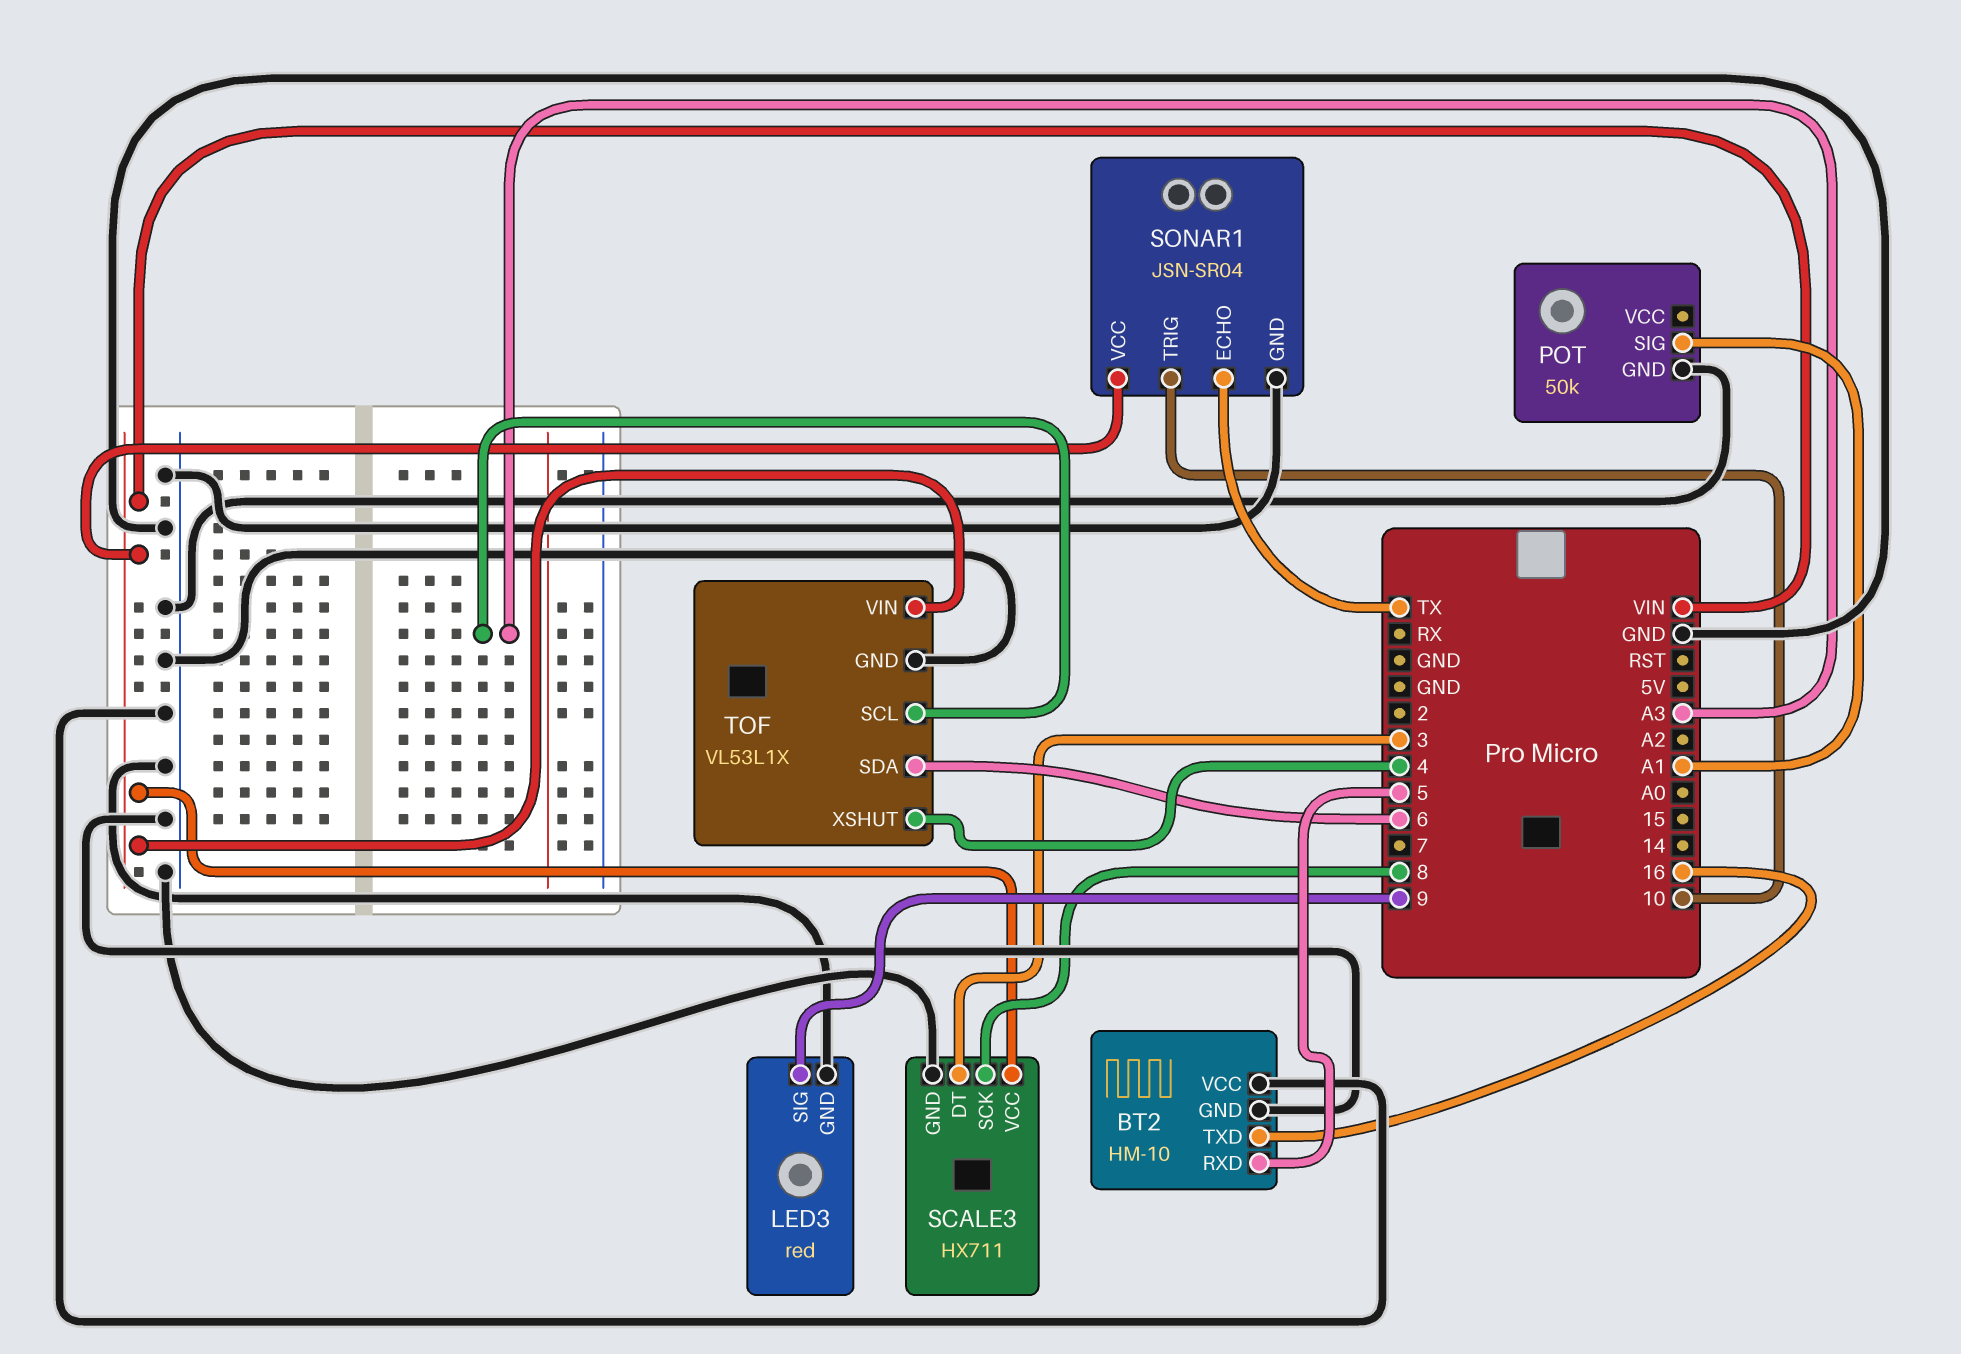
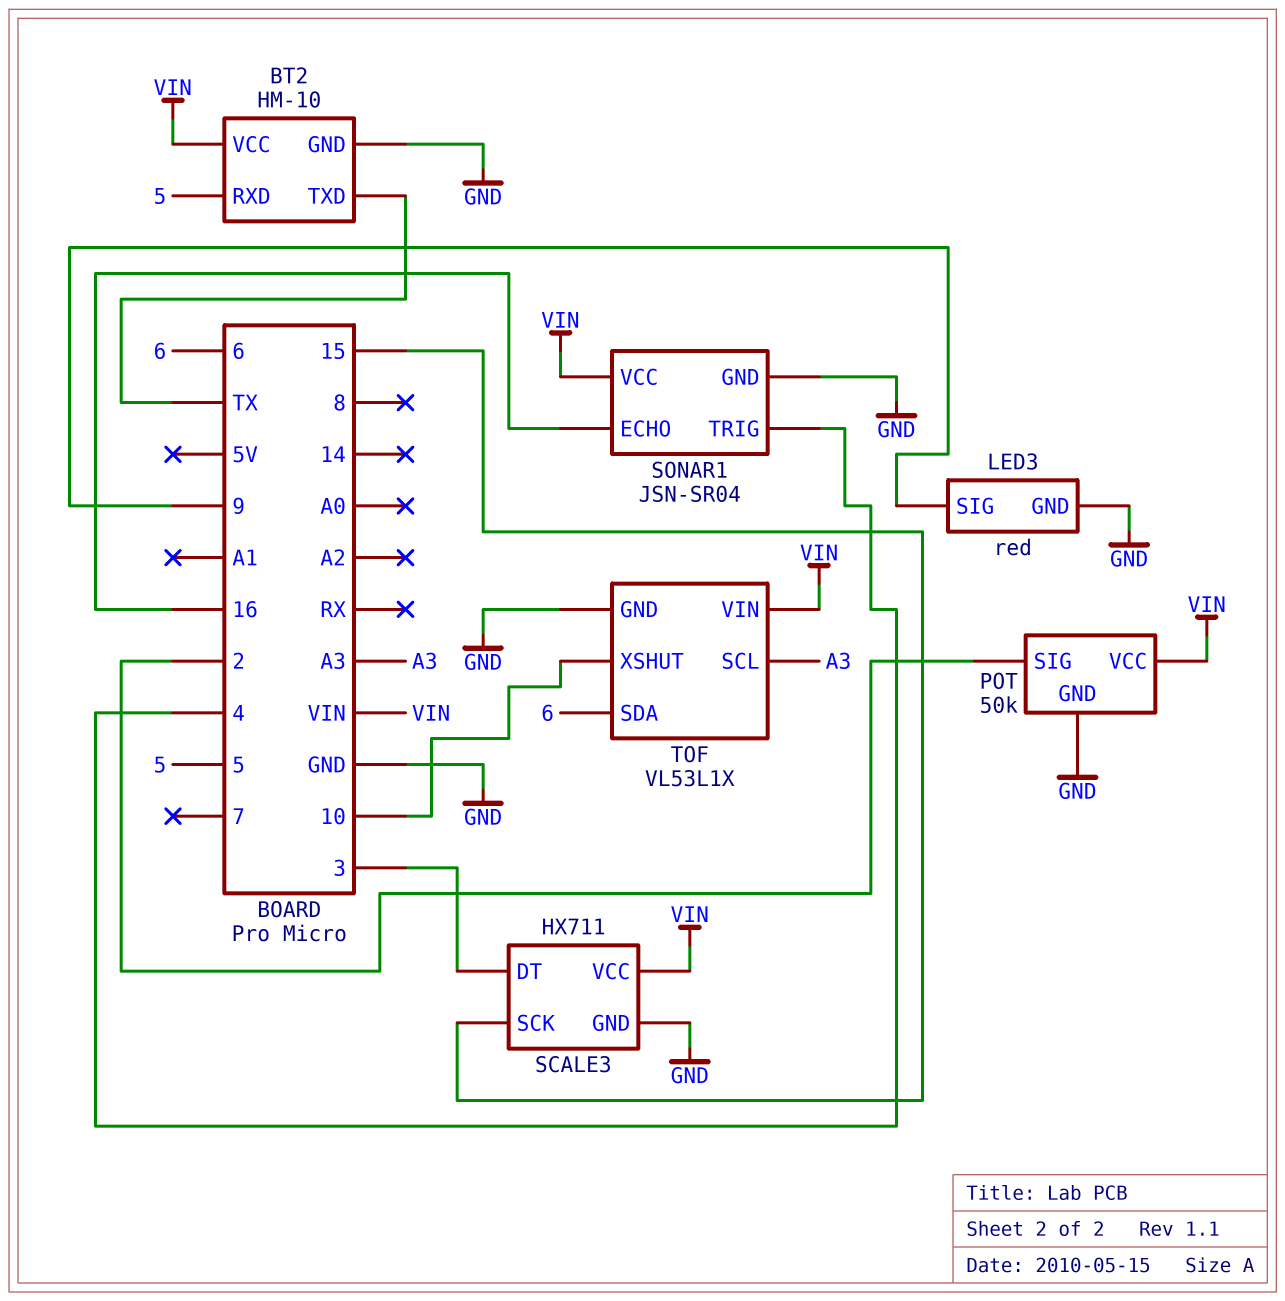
BT2 pin TXD: 16 -> TX
BT2 pin VCC: GND -> VIN
POT pin SIG: A1 -> 2
POT pin VCC: none -> VIN
SCALE3 pin SCK: 8 -> 15
SONAR1 pin ECHO: TX -> 16
SONAR1 pin TRIG: 10 -> 4
TOF pin XSHUT: 4 -> 10

